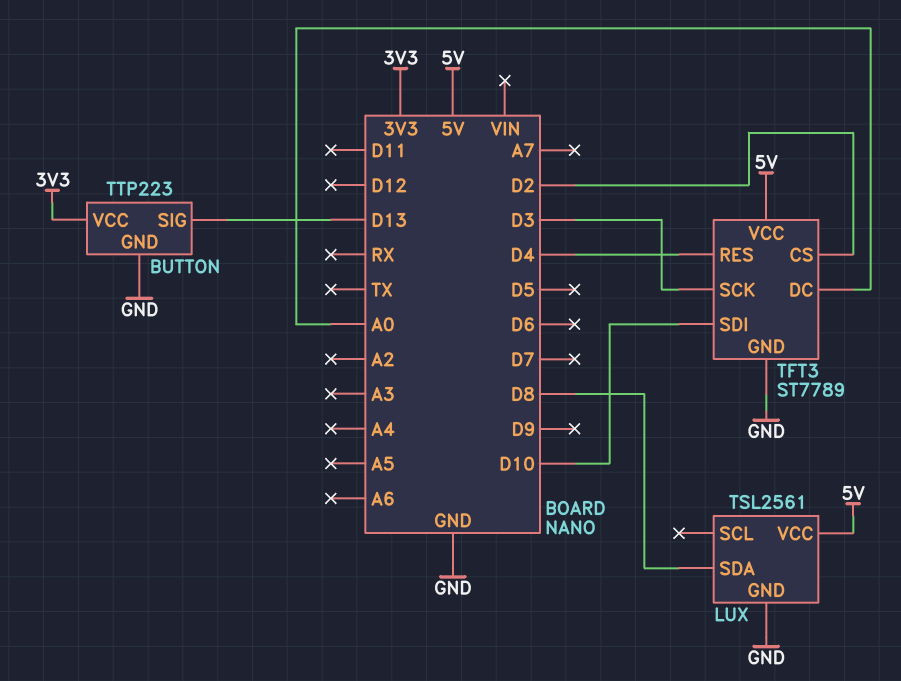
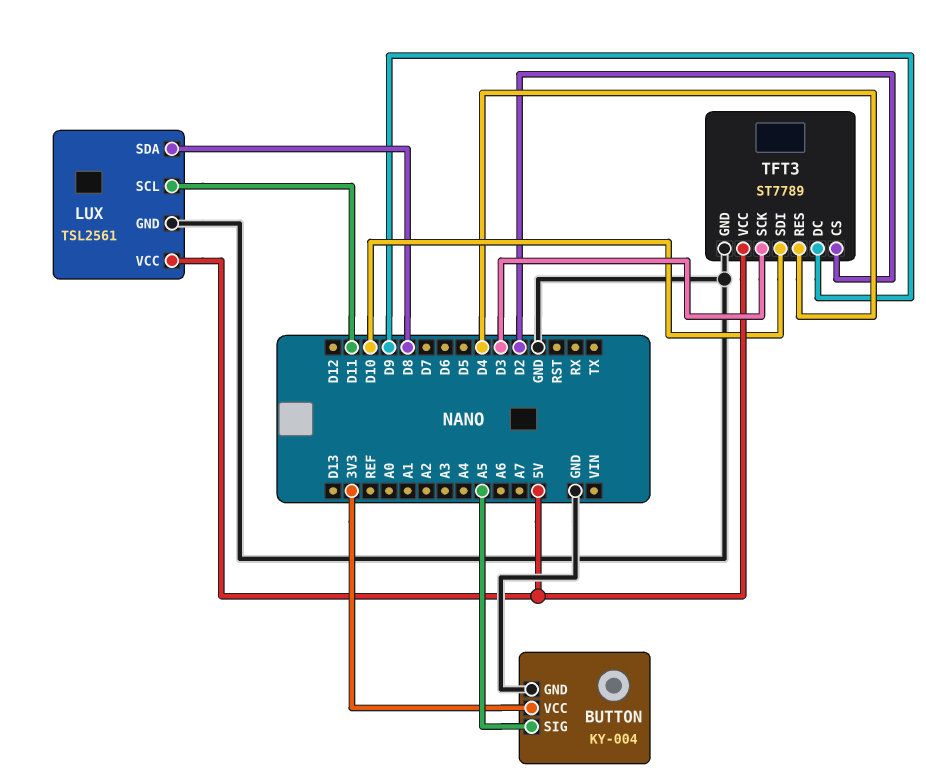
BUTTON: TTP223 -> KY-004
BUTTON pin SIG: D13 -> A5
LUX pin SCL: none -> D11
TFT3 pin DC: A0 -> D9

